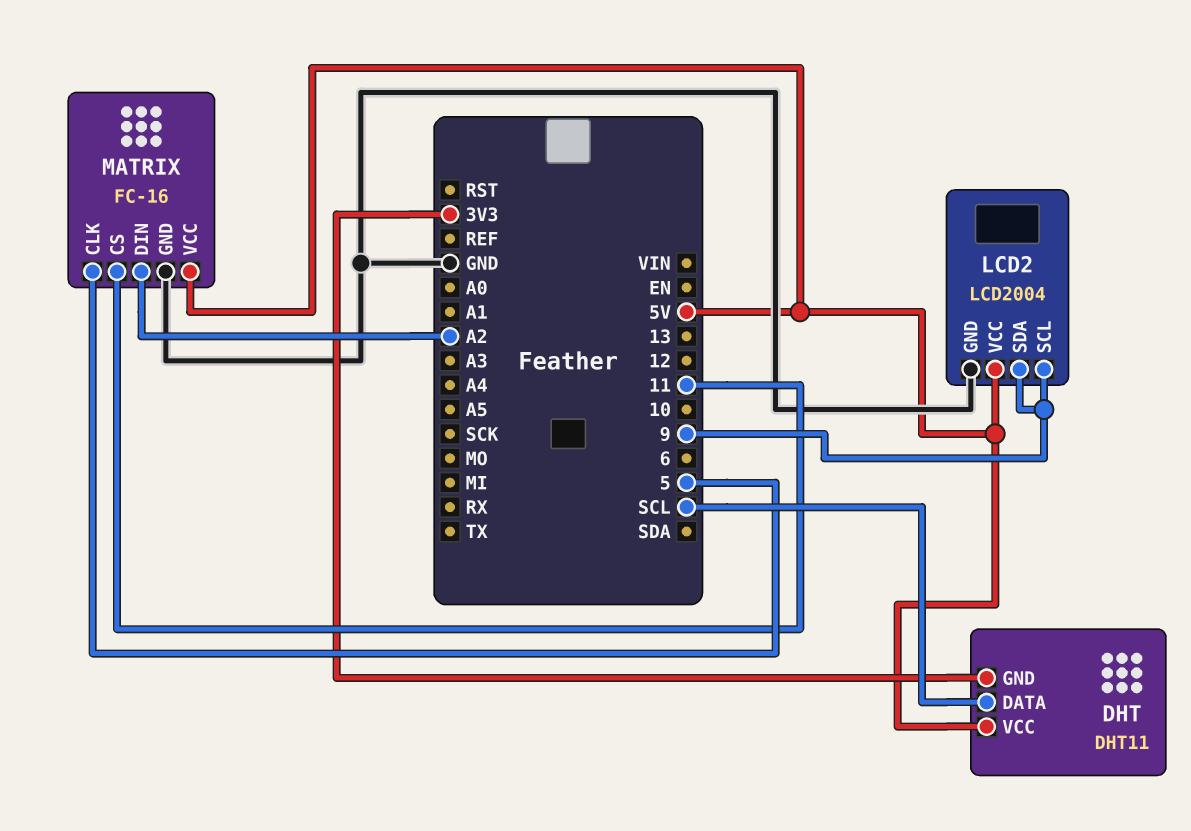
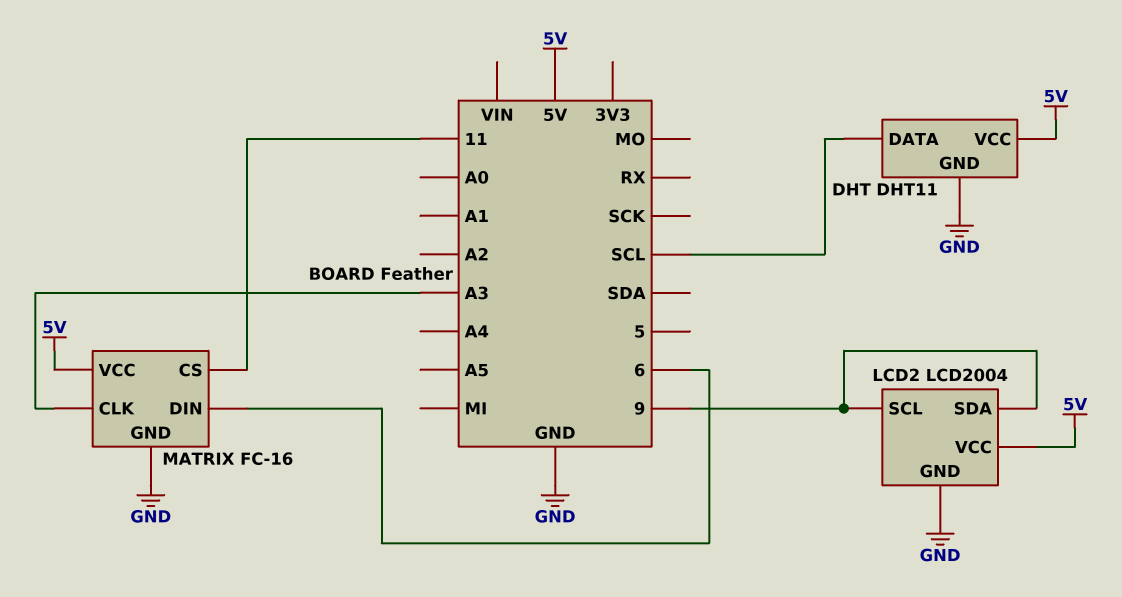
DHT pin GND: 3V3 -> GND
MATRIX pin CLK: 5 -> A3
MATRIX pin DIN: A2 -> 6

